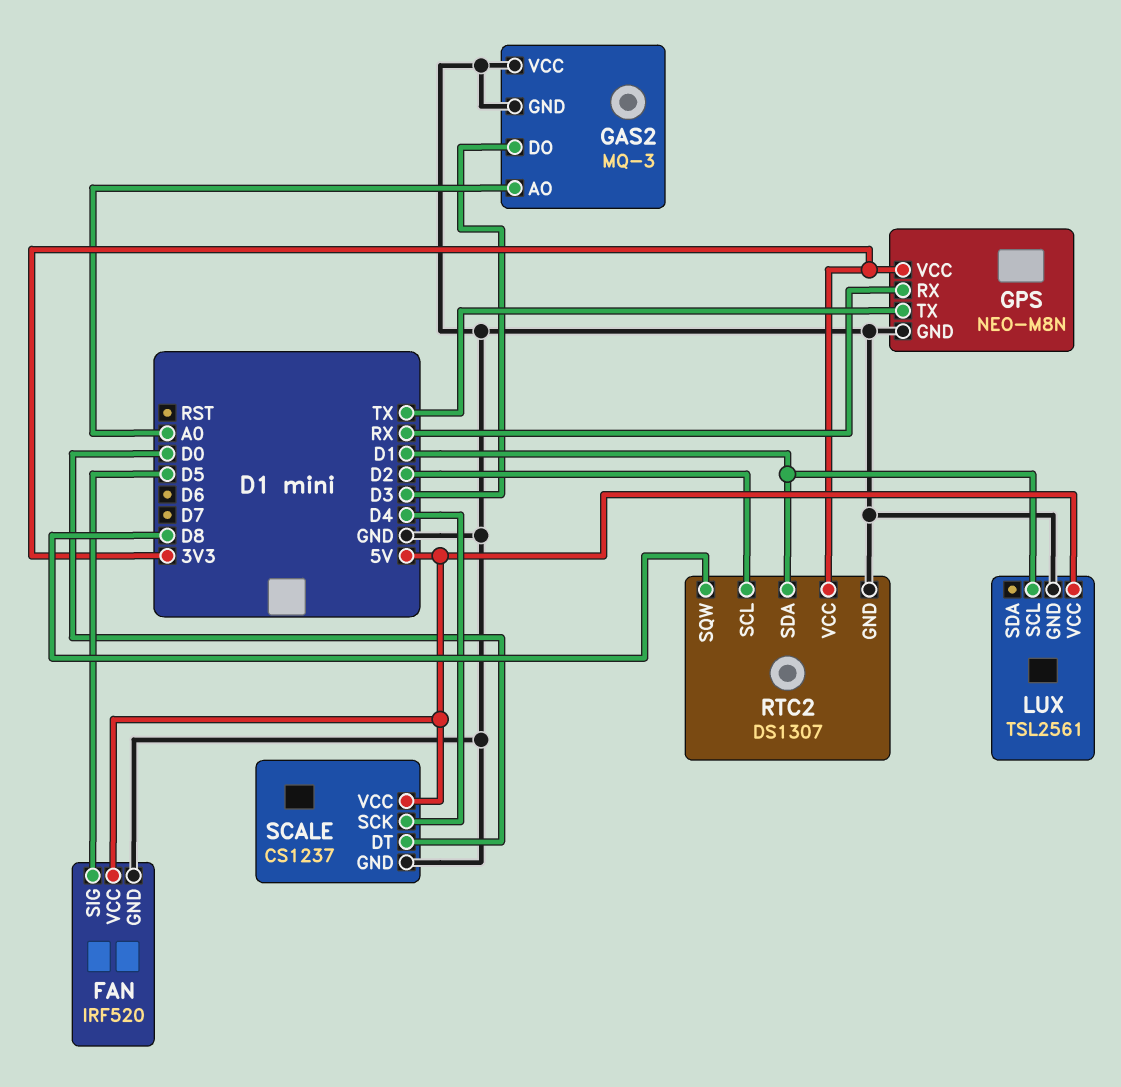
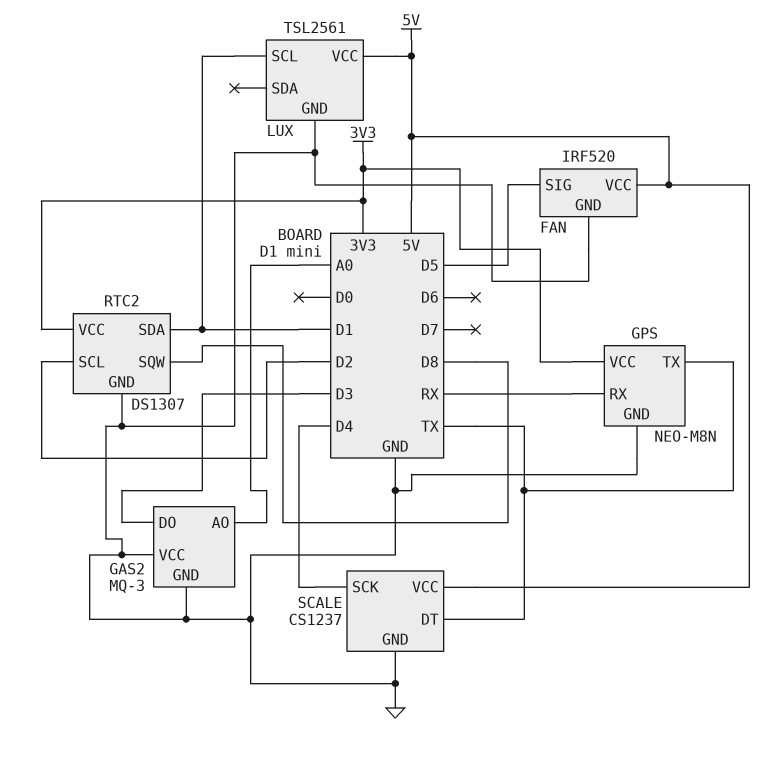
SCALE pin DT: D0 -> TX

